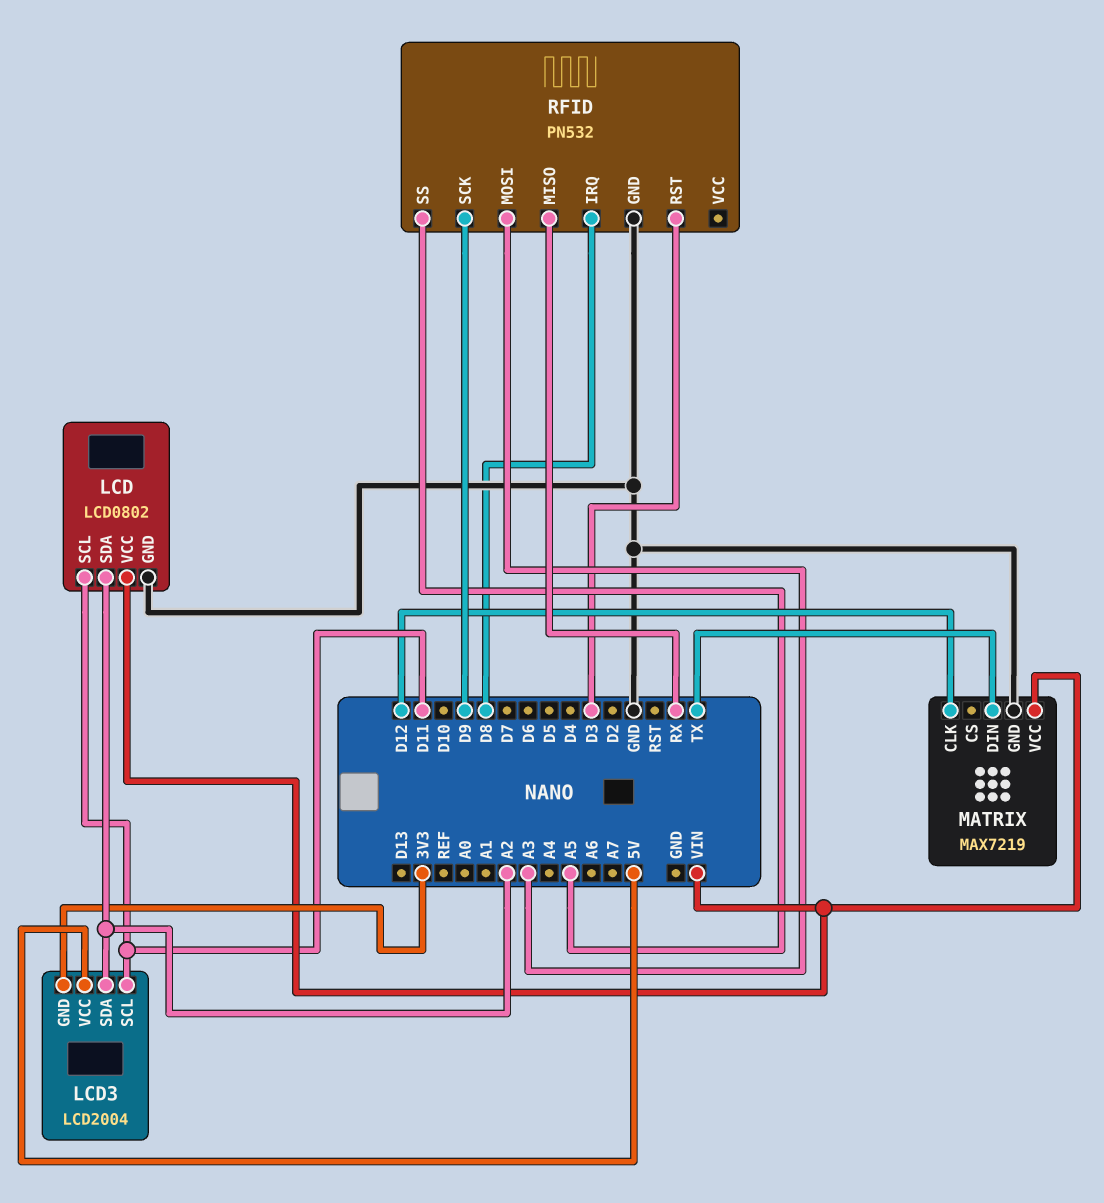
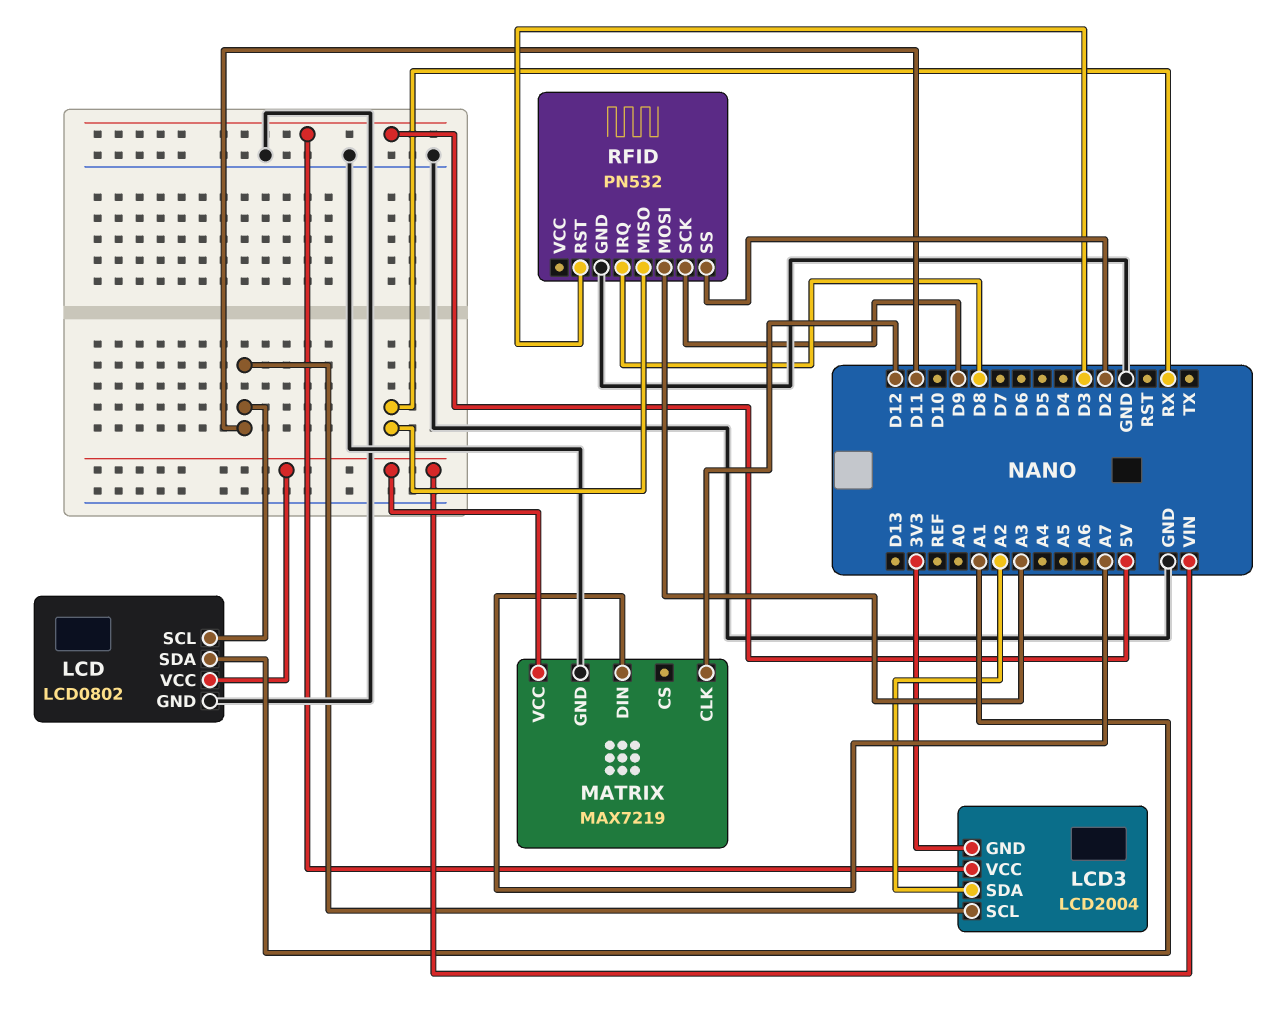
LCD pin SDA: A2 -> A1
MATRIX pin DIN: TX -> A7
RFID pin SS: A5 -> D2

